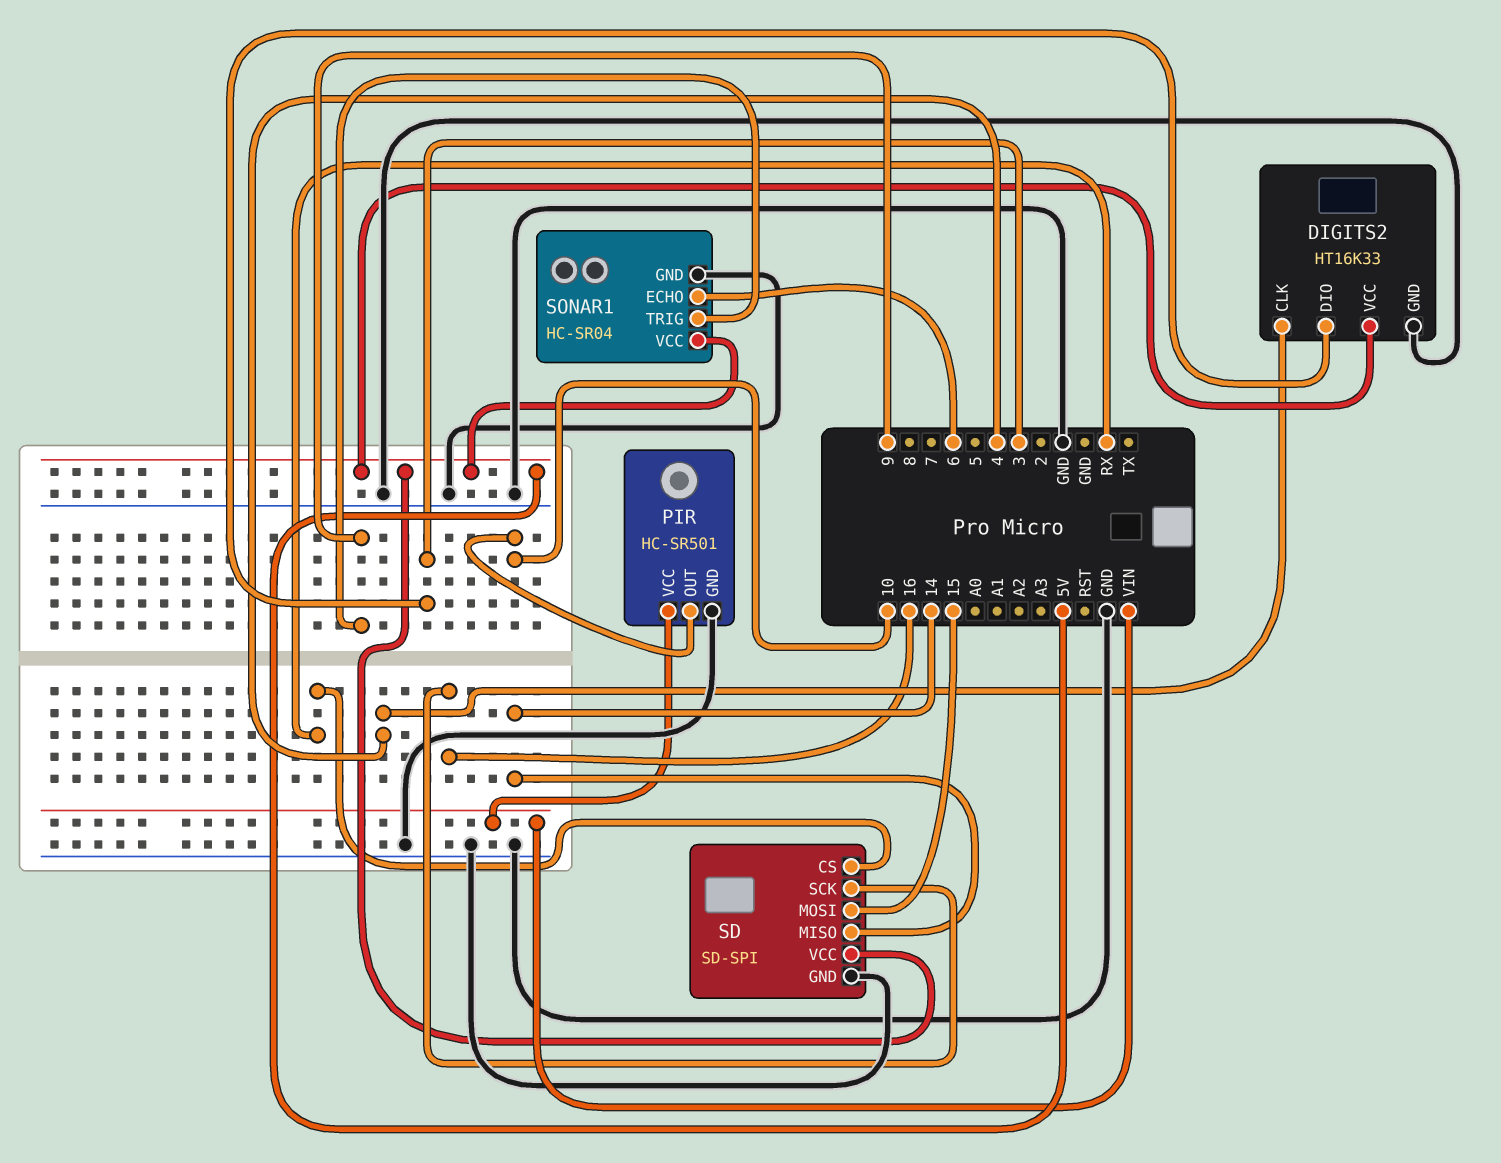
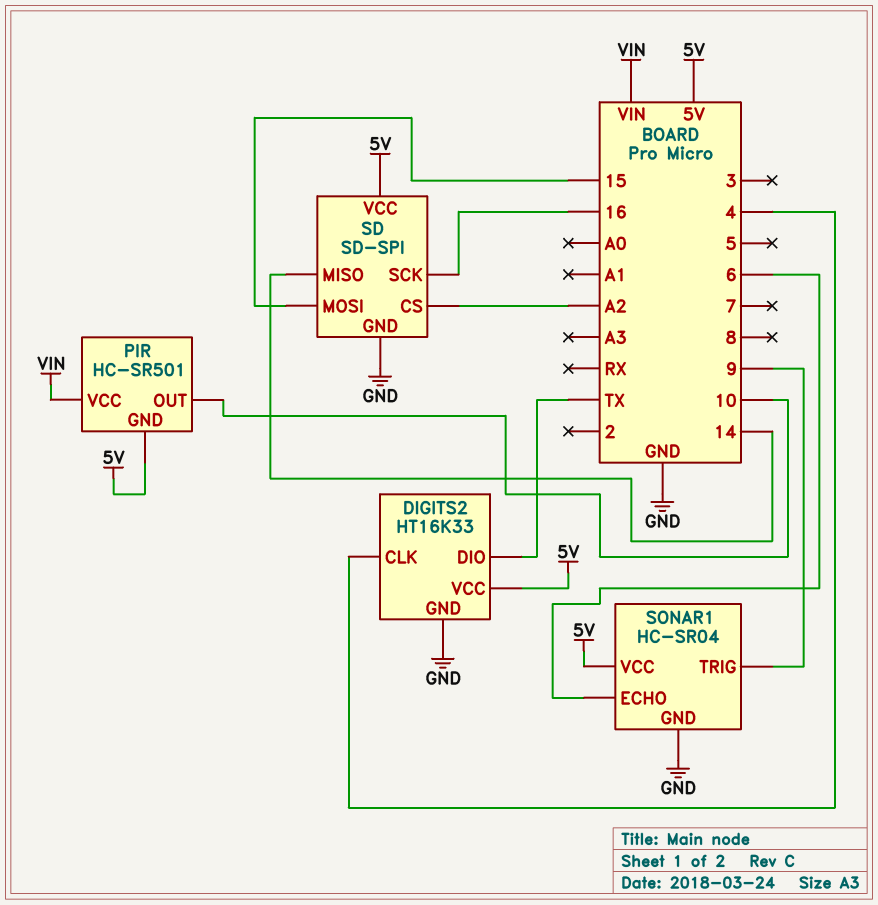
DIGITS2 pin DIO: 3 -> TX
PIR pin GND: GND -> 5V
SD pin CS: RX -> A2

